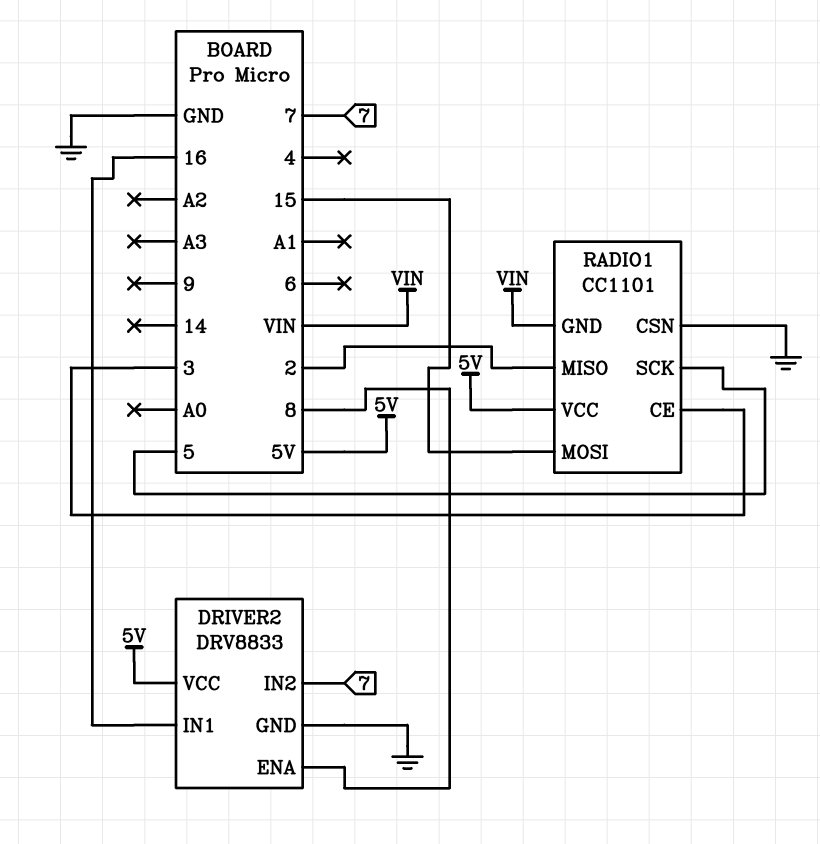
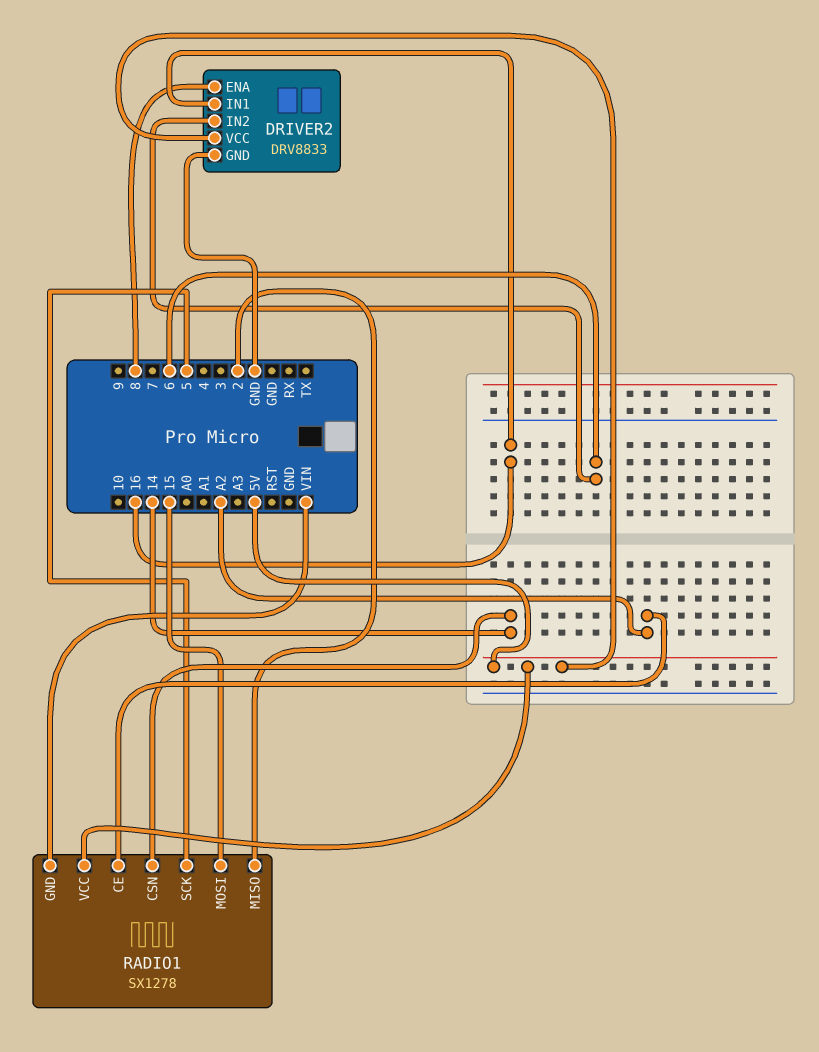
DRIVER2 pin IN2: 7 -> 6
RADIO1: CC1101 -> SX1278
RADIO1 pin CE: 3 -> A2
RADIO1 pin CSN: GND -> 14

